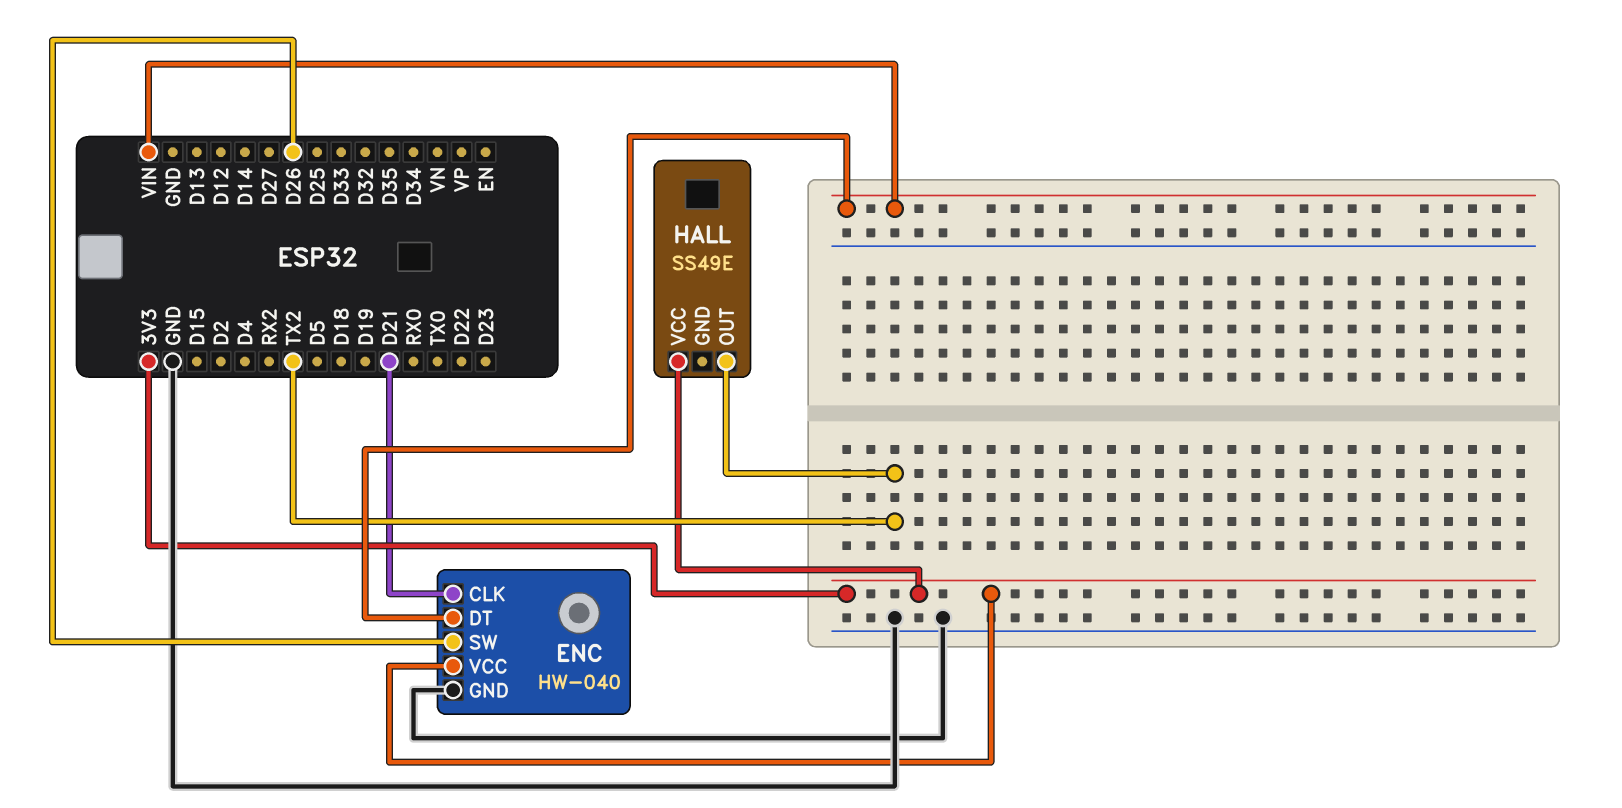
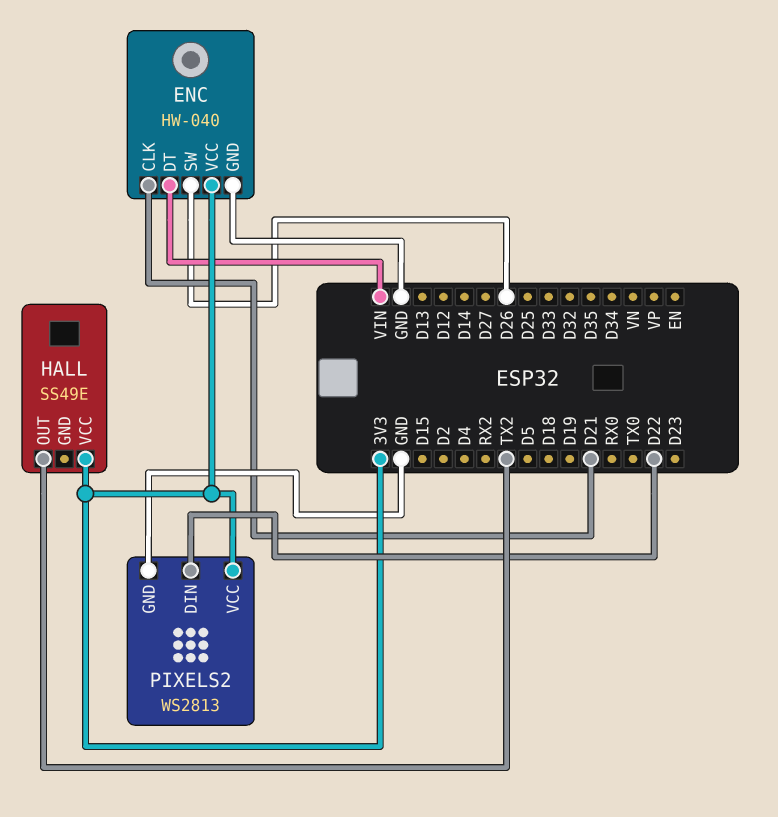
PIXELS2: none -> WS2813
PIXELS2 pin DIN: none -> D22
PIXELS2 pin GND: none -> GND
PIXELS2 pin VCC: none -> 3V3

